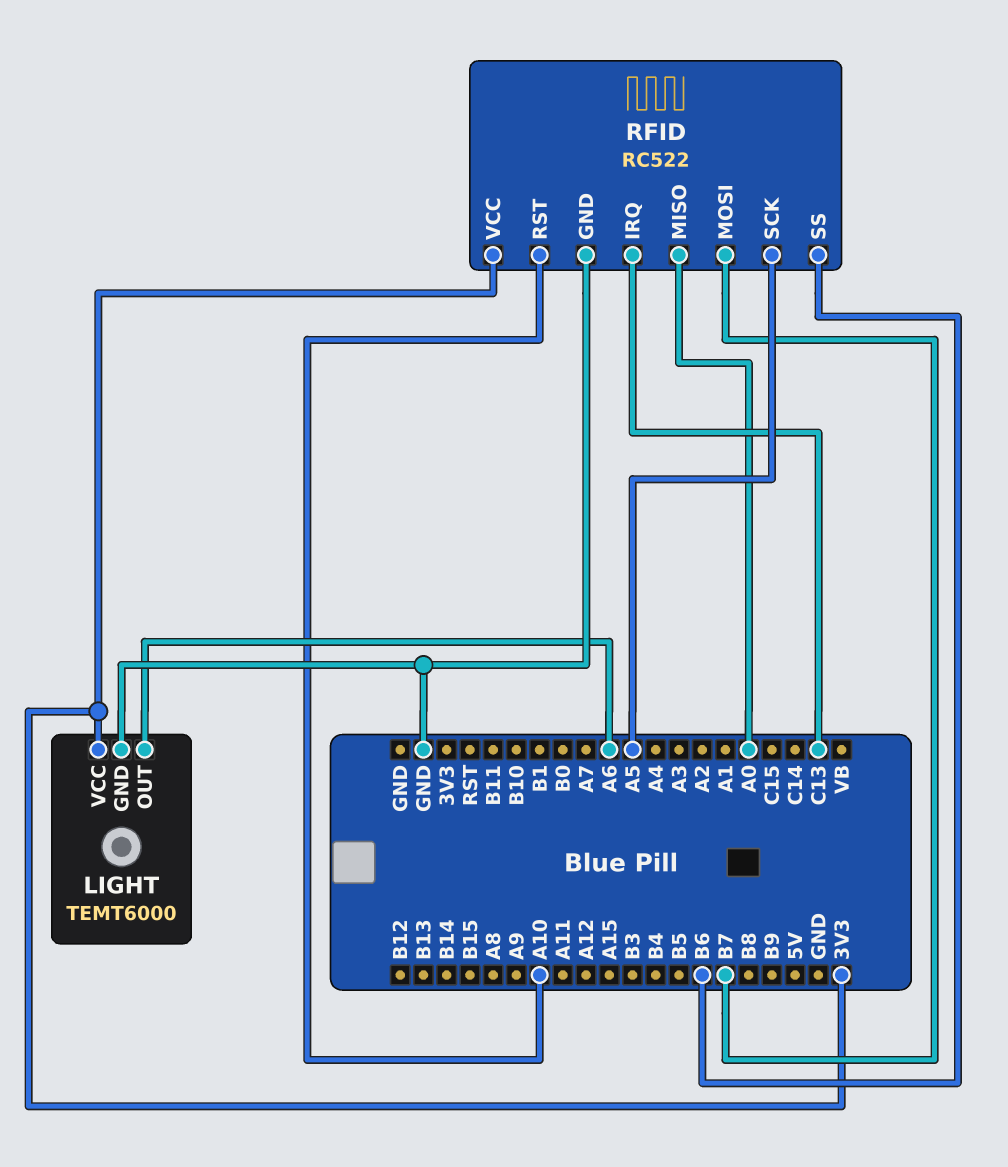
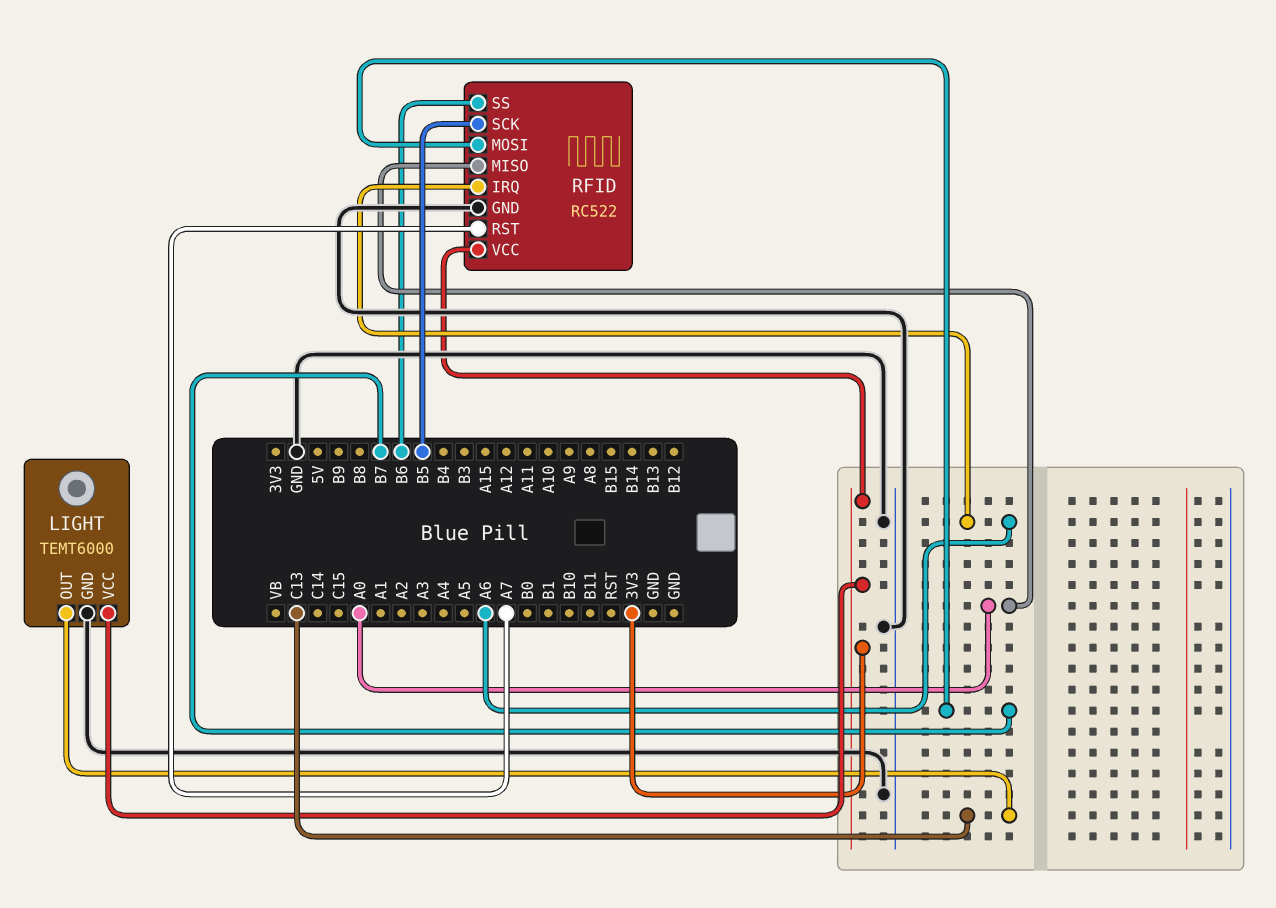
LIGHT pin OUT: A6 -> C13
RFID pin IRQ: C13 -> A6
RFID pin RST: A10 -> A7
RFID pin SCK: A5 -> B5

